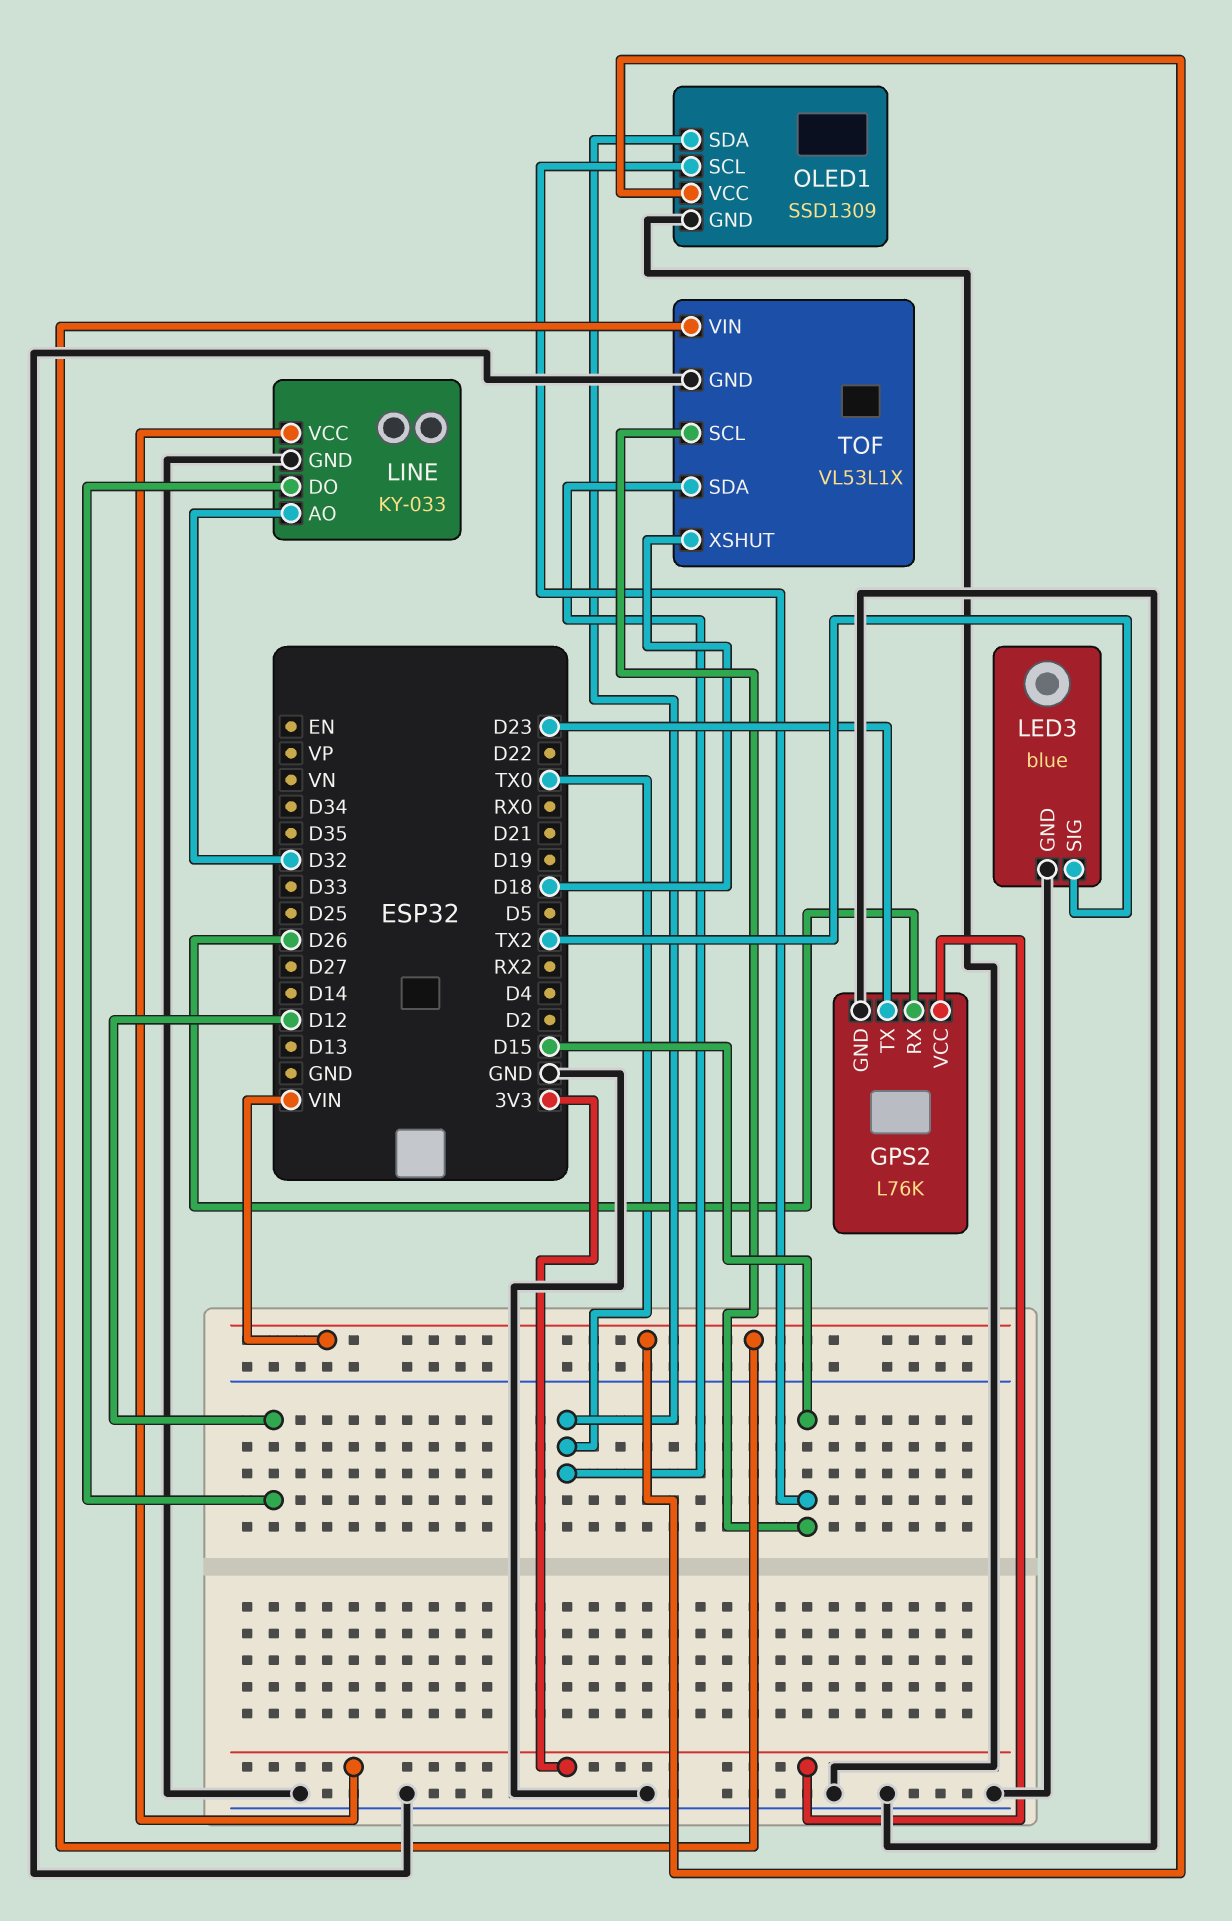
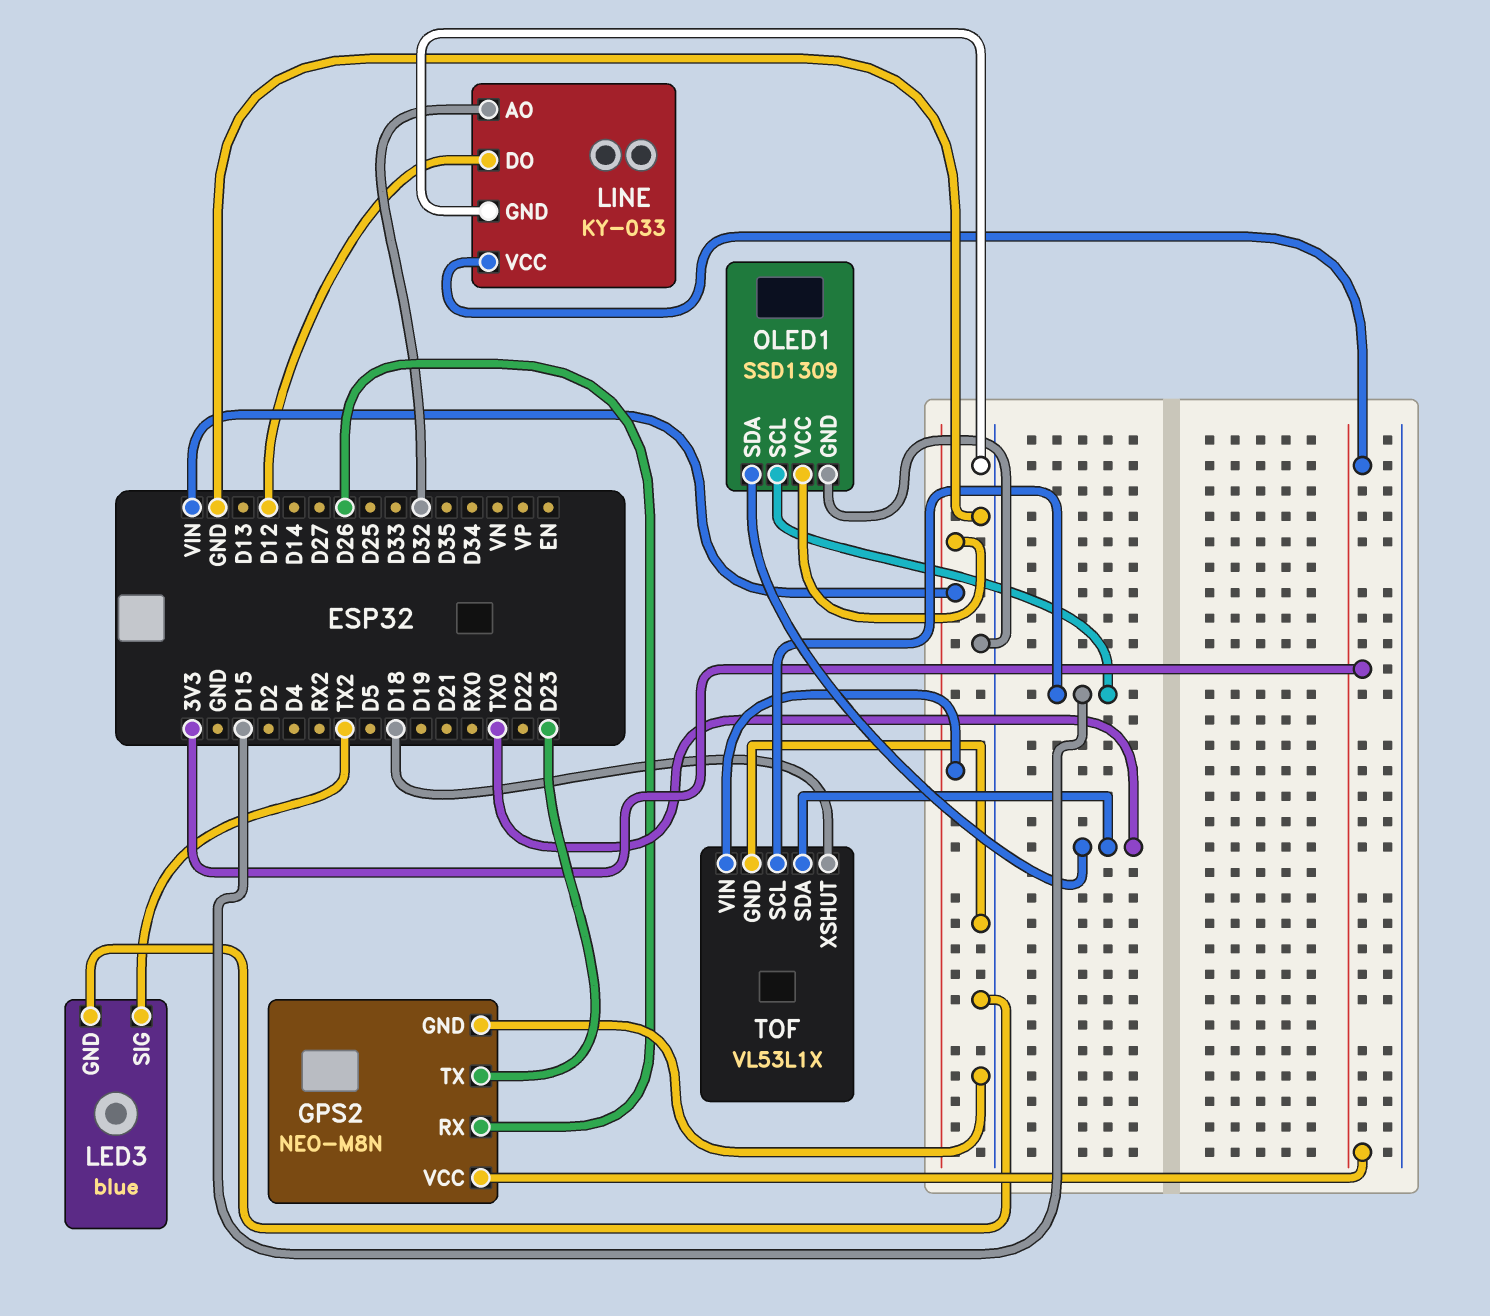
GPS2: L76K -> NEO-M8N

